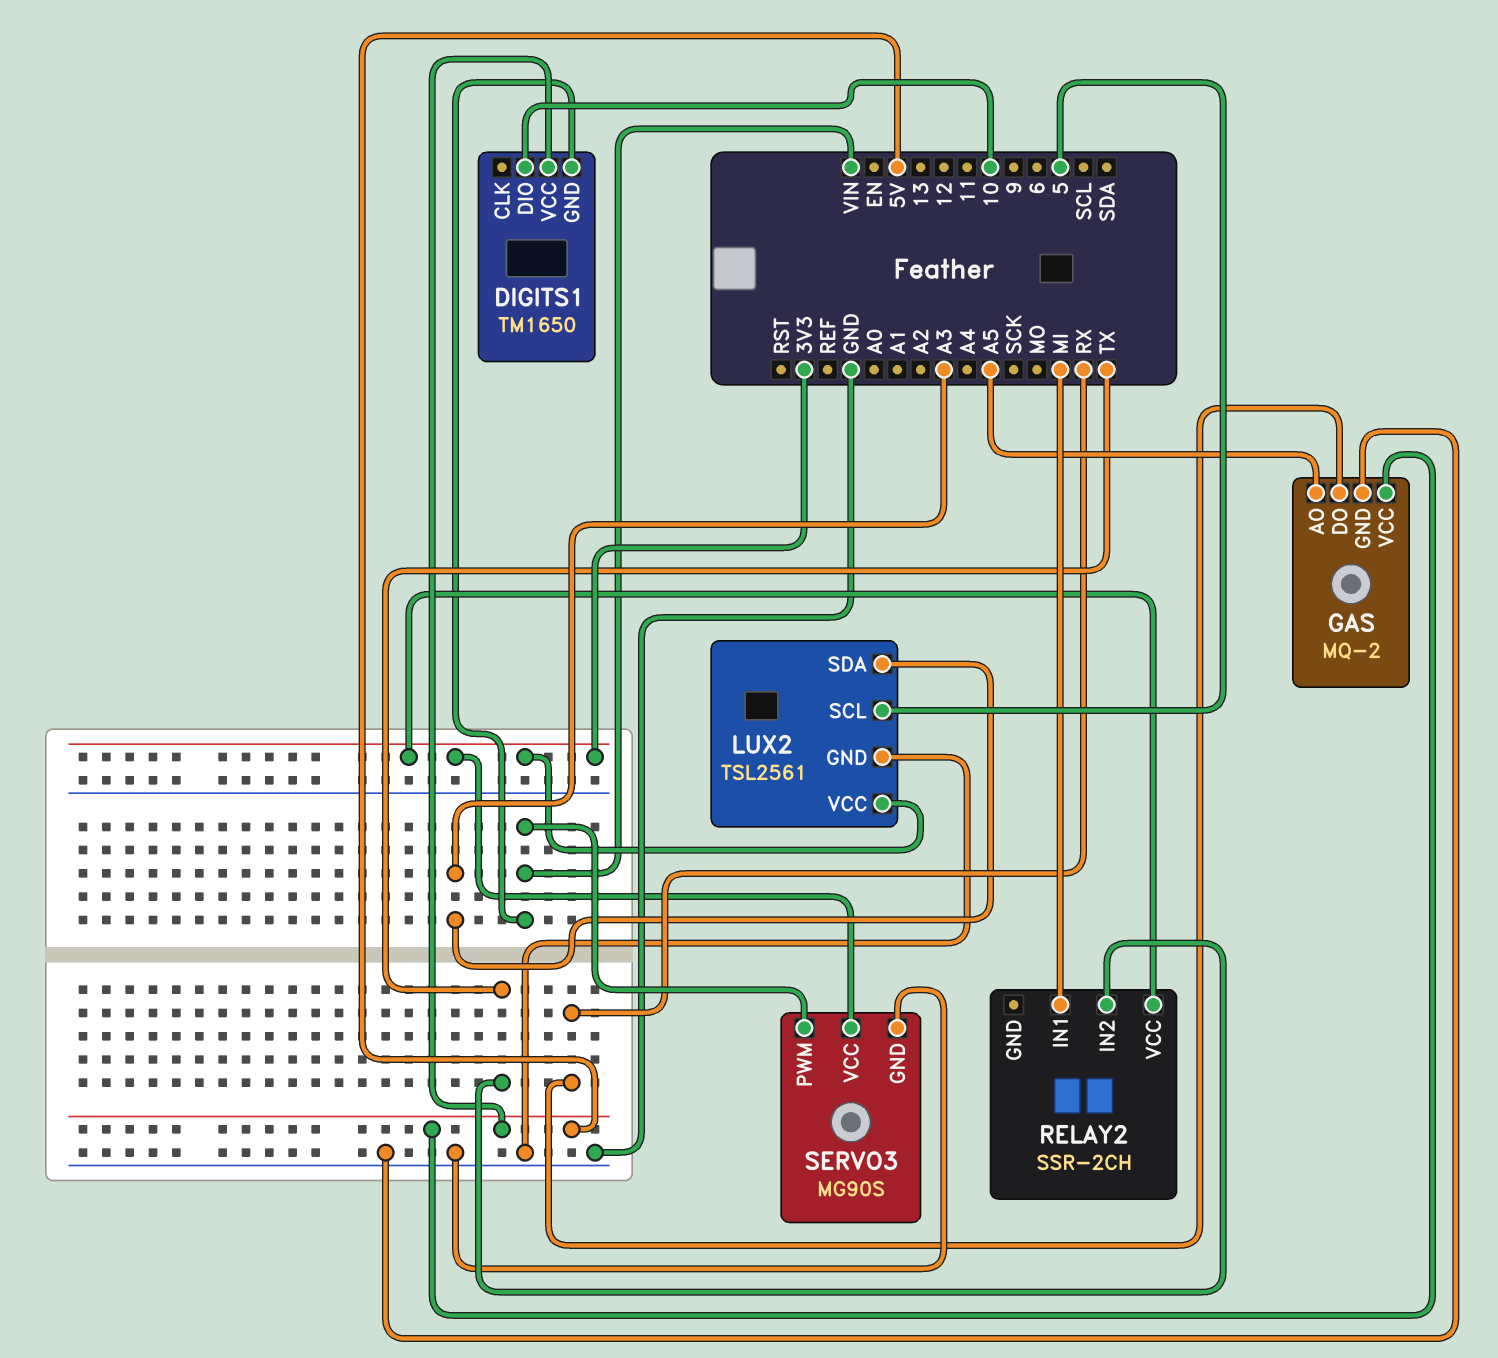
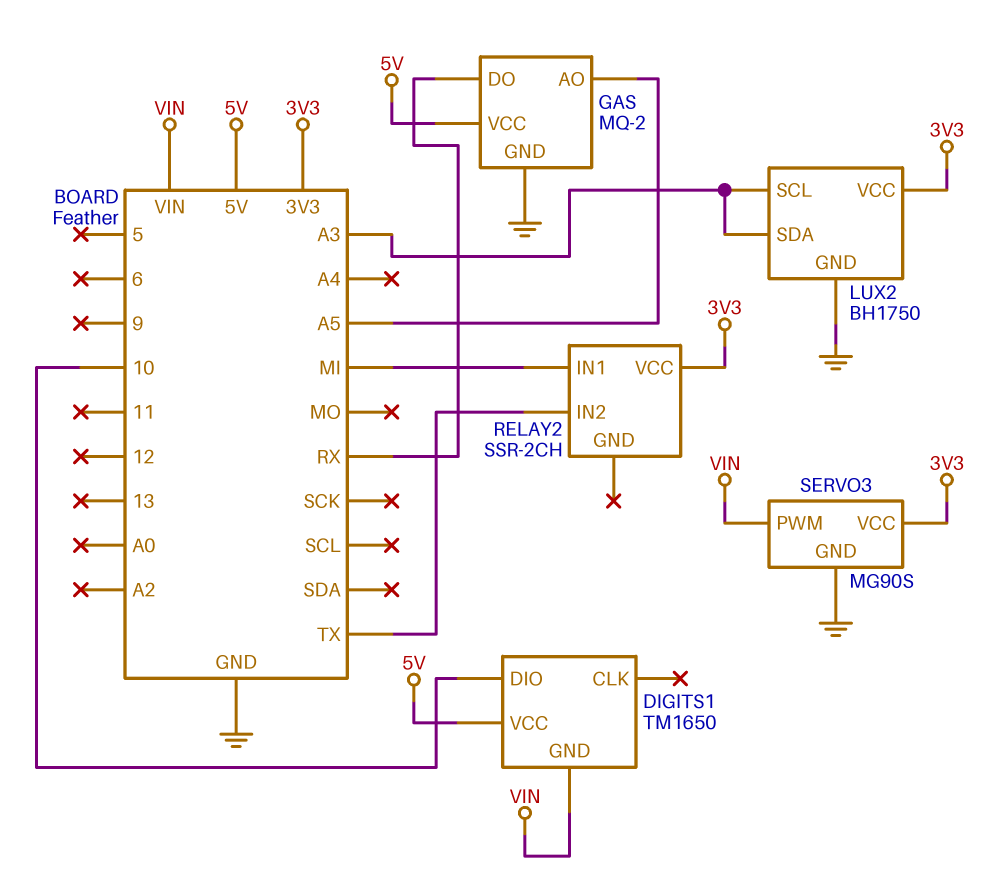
LUX2: TSL2561 -> BH1750
LUX2 pin SCL: 5 -> A3

